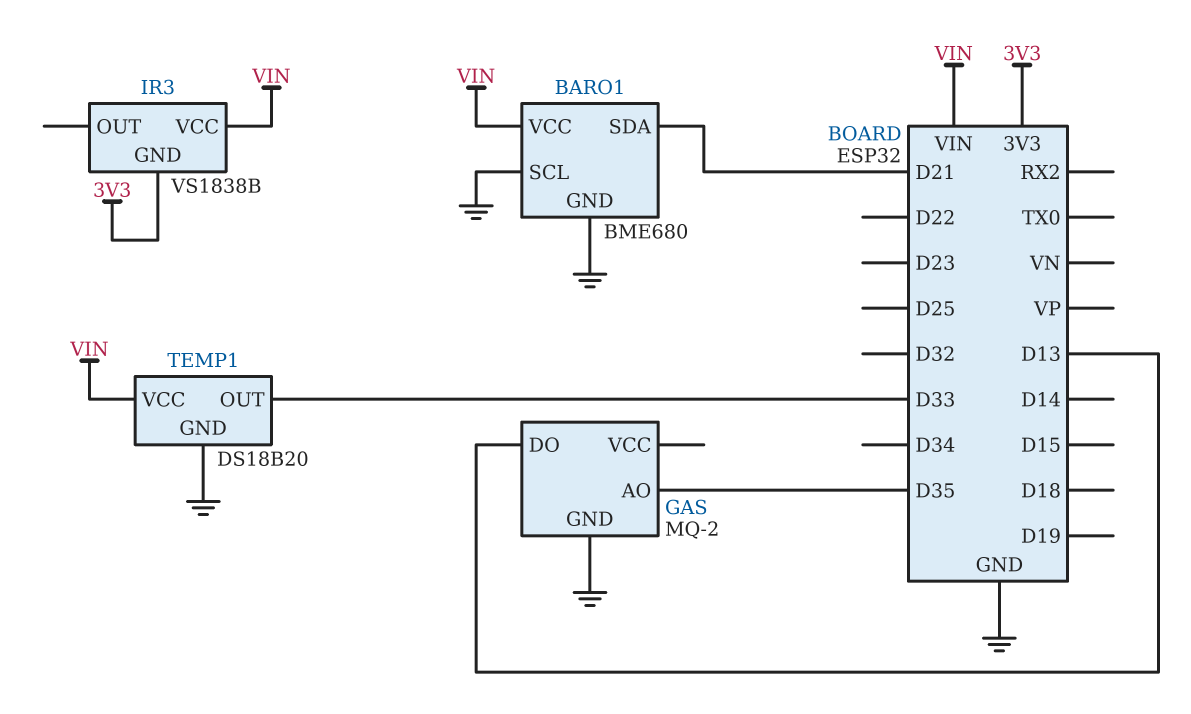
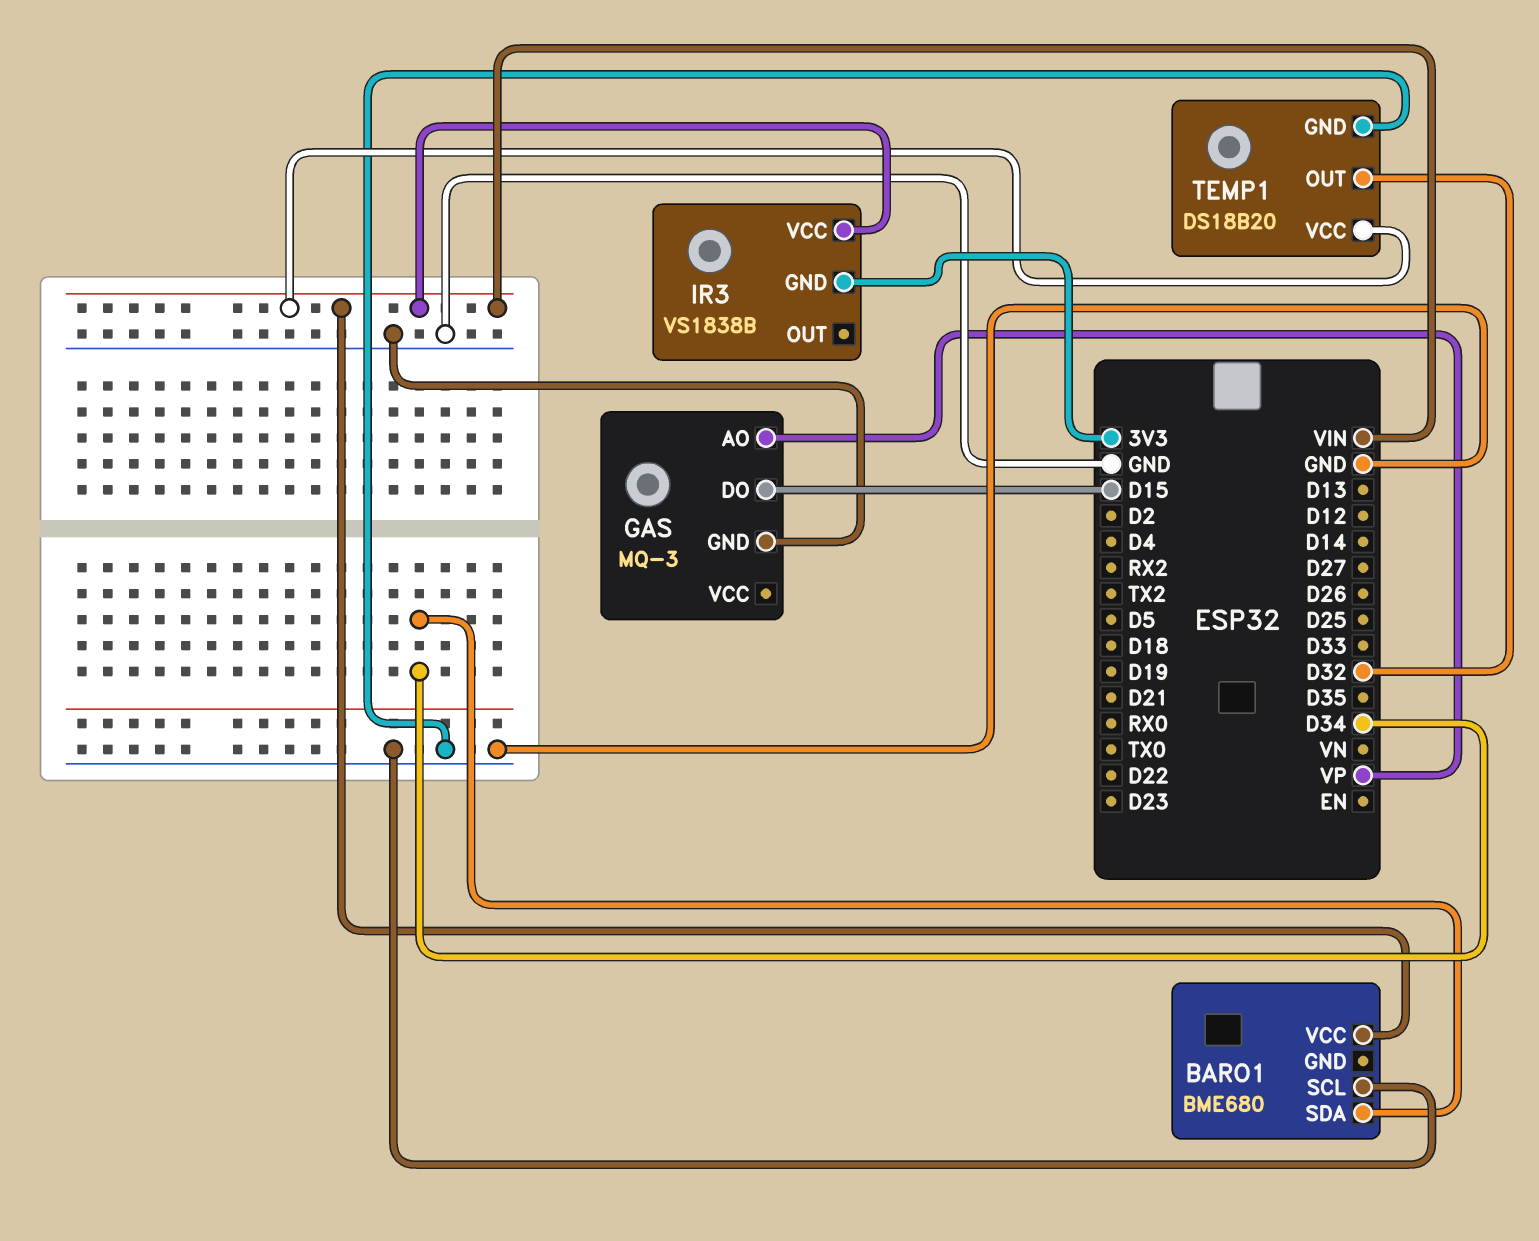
BARO1 pin GND: GND -> none
BARO1 pin SDA: D21 -> D34
GAS: MQ-2 -> MQ-3
GAS pin AO: D35 -> VP
GAS pin DO: D13 -> D15
TEMP1 pin OUT: D33 -> D32

